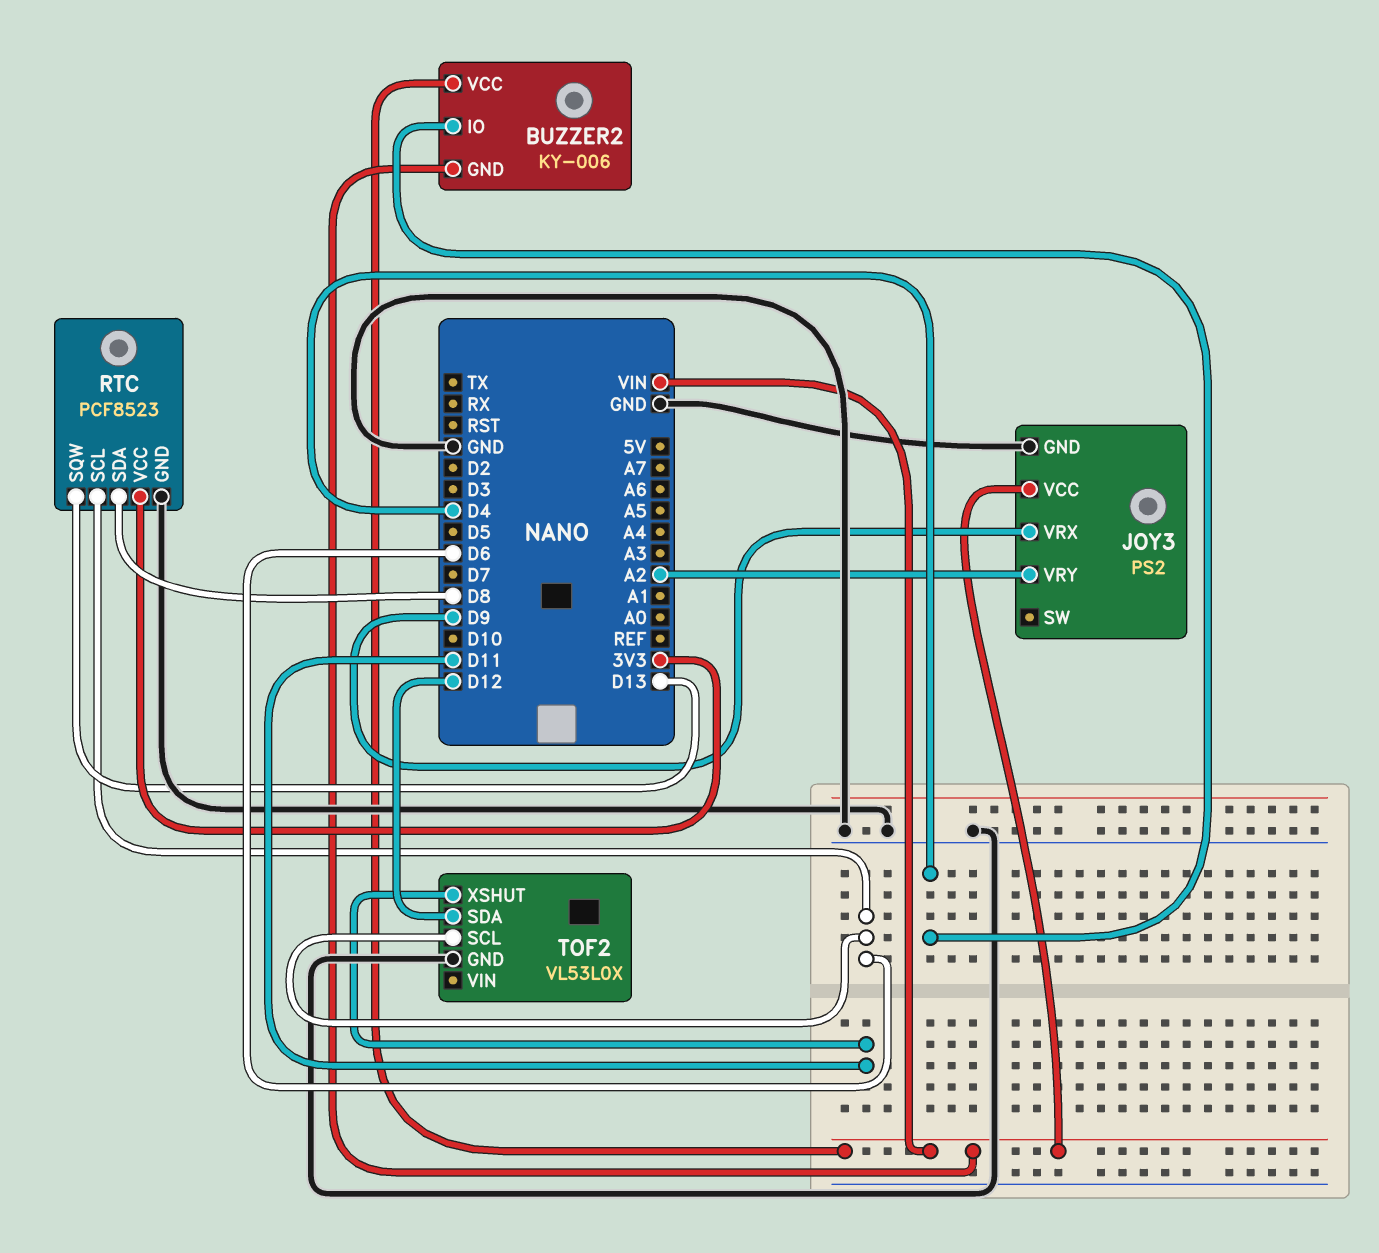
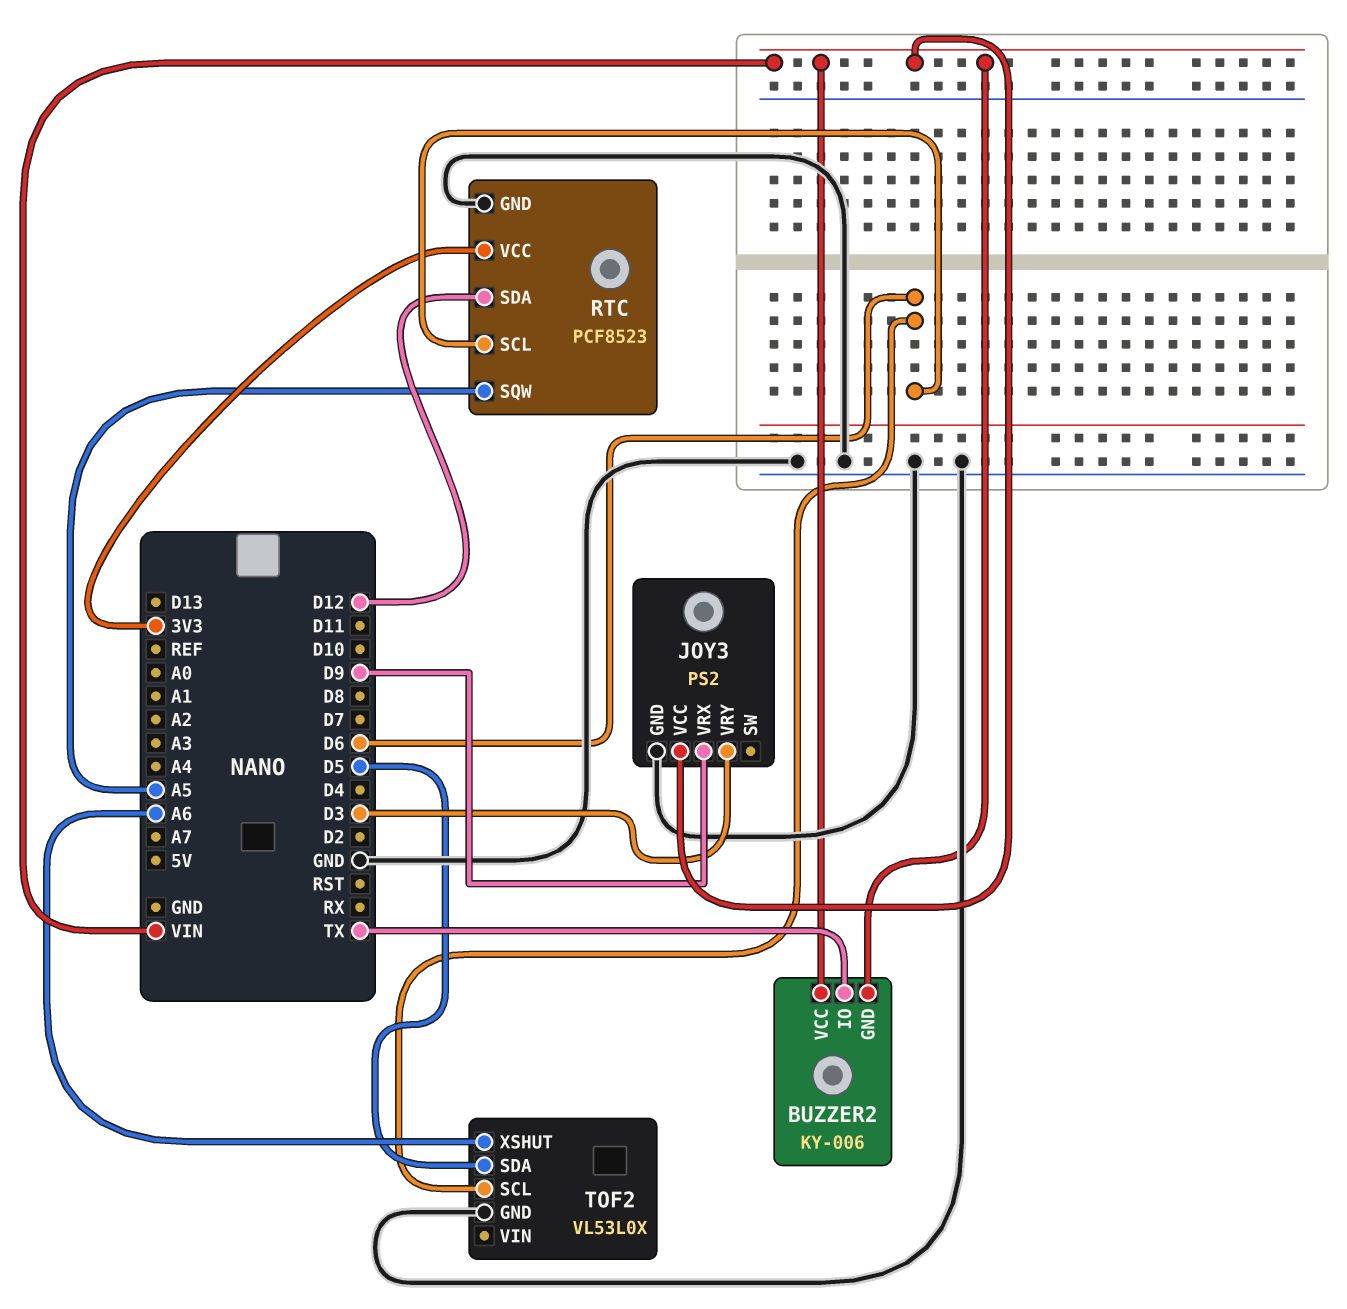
BUZZER2 pin IO: D4 -> TX
JOY3 pin VRY: A2 -> D3
RTC pin SDA: D8 -> D12
RTC pin SQW: D13 -> A5
TOF2 pin SDA: D12 -> D5
TOF2 pin XSHUT: D11 -> A6

